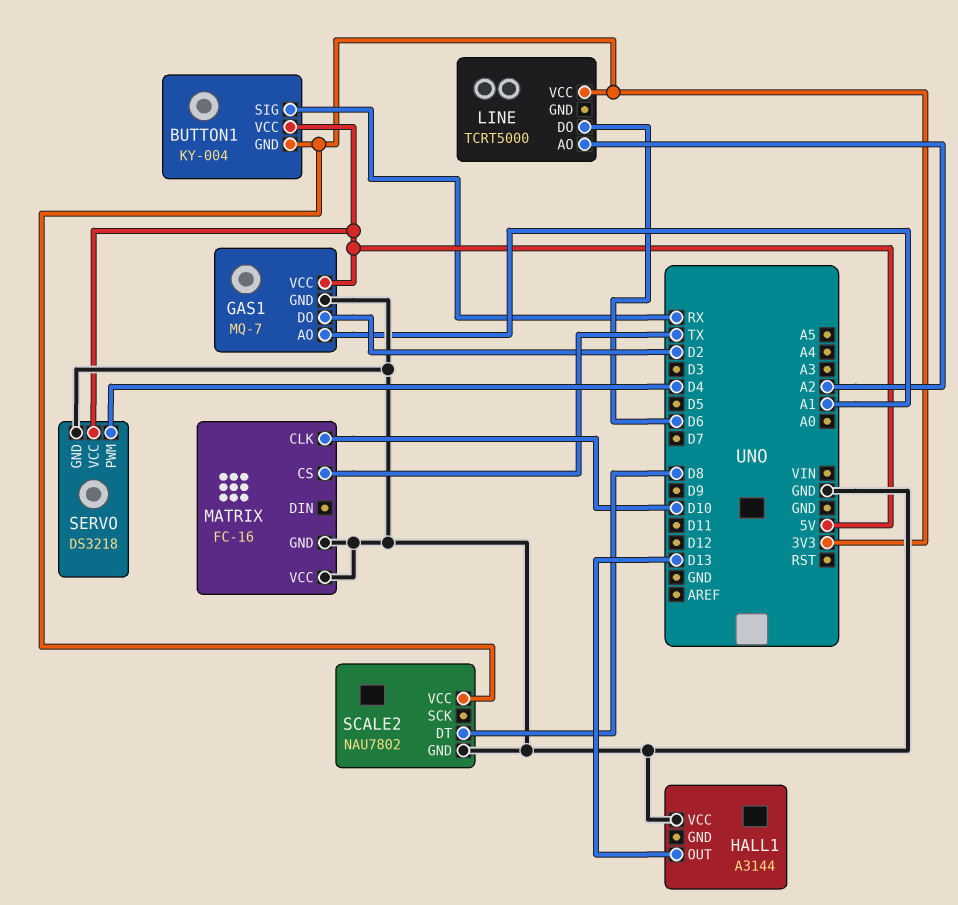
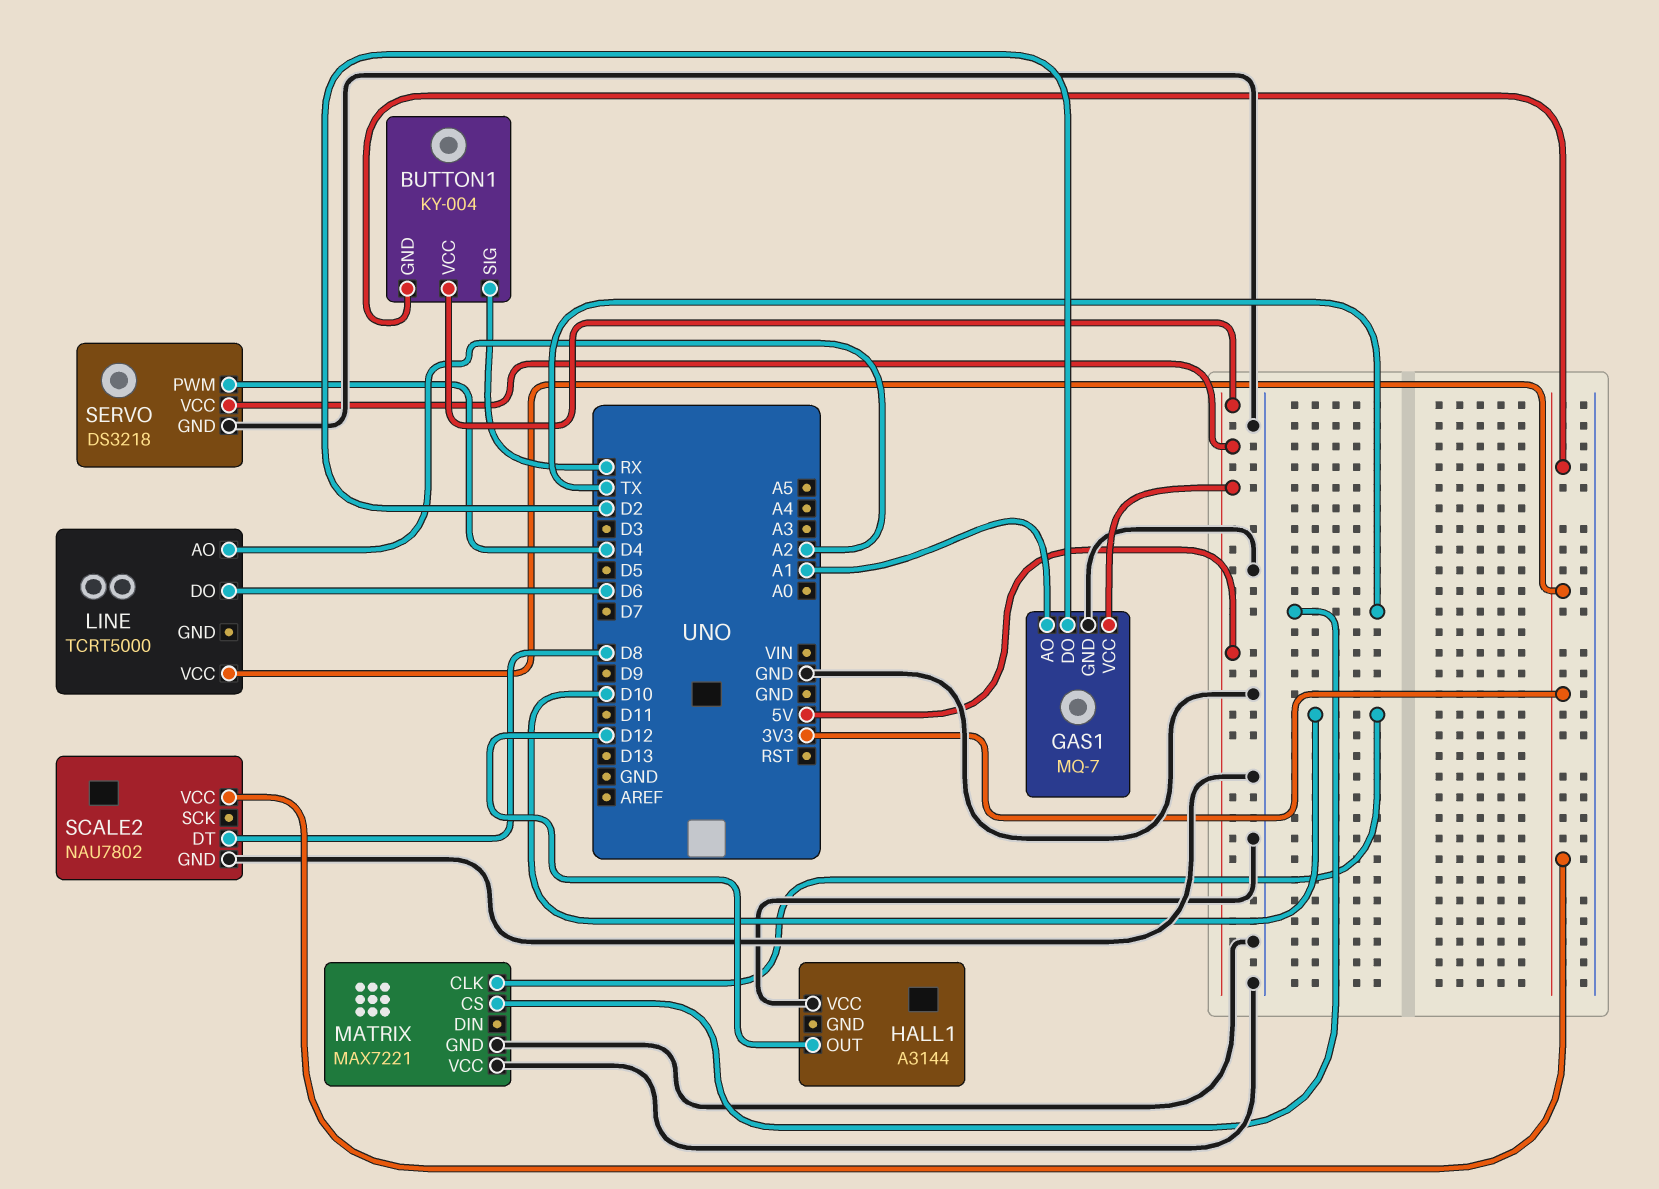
HALL1 pin OUT: D13 -> D12
MATRIX: FC-16 -> MAX7221

